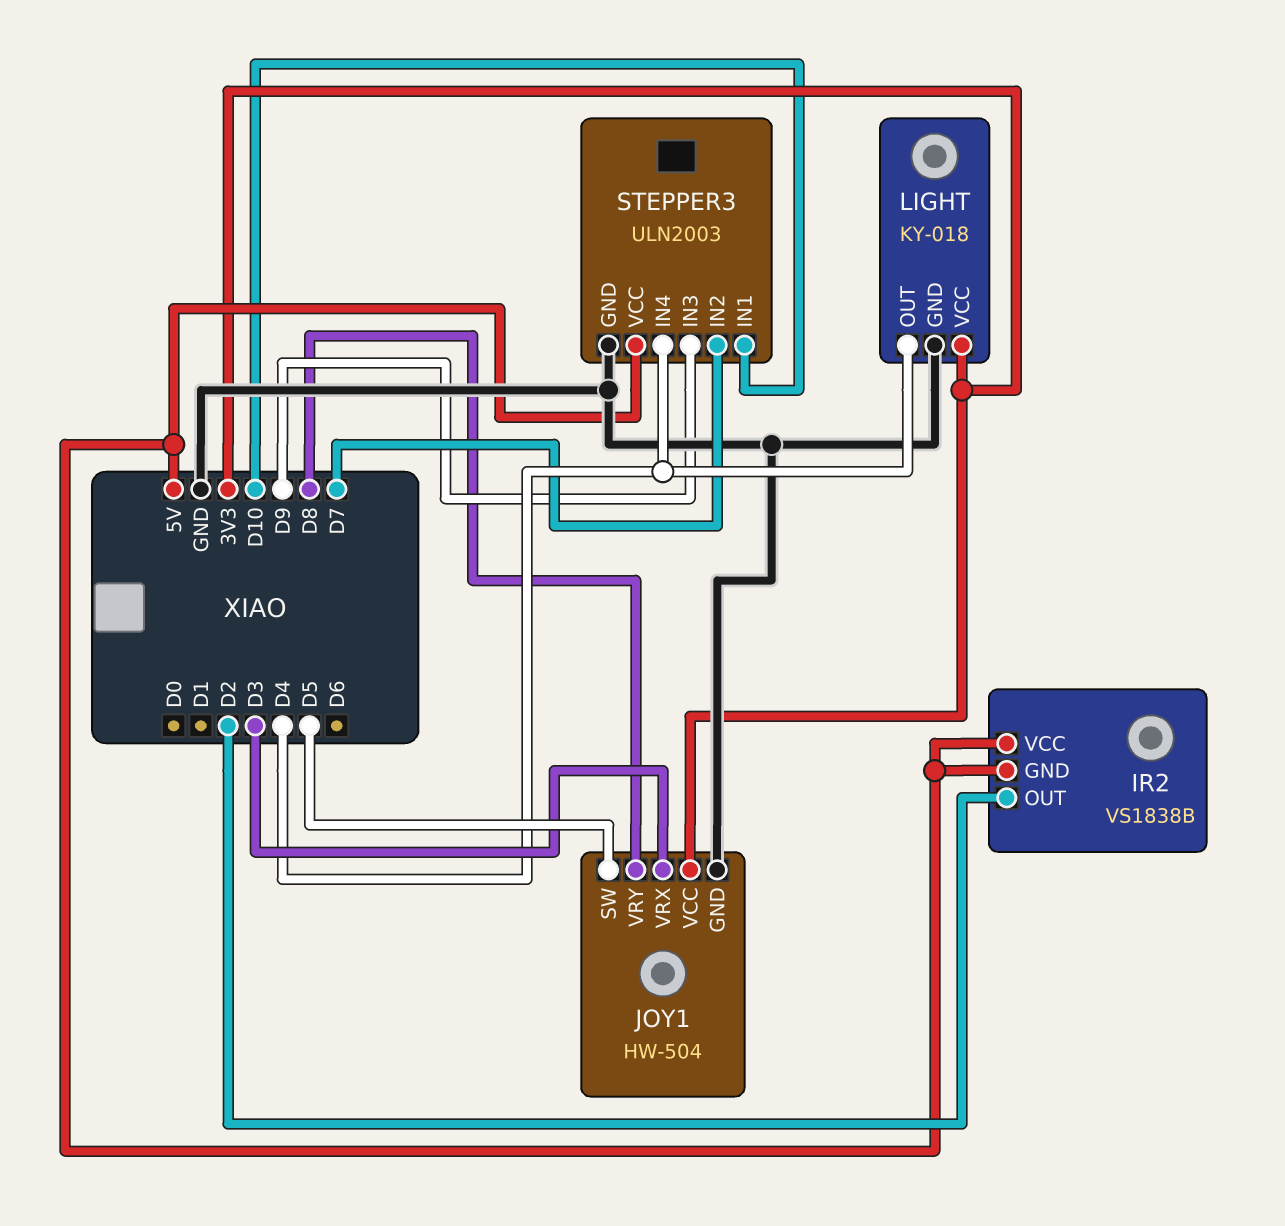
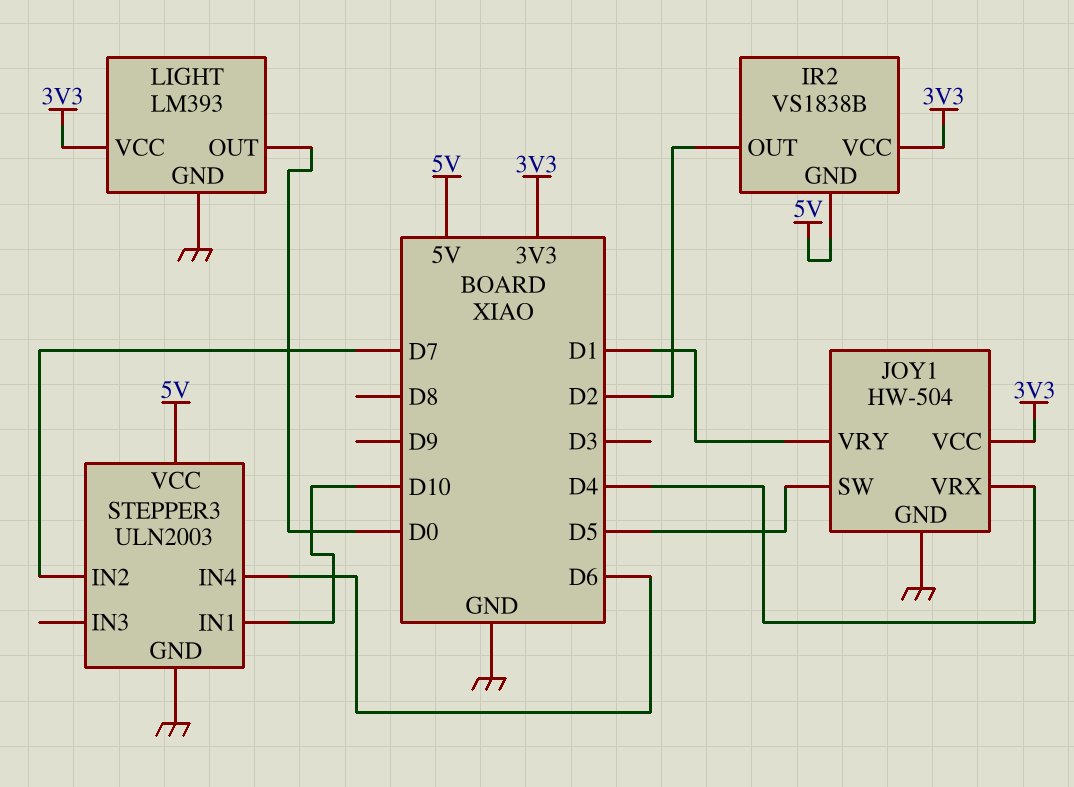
IR2 pin VCC: 5V -> 3V3
JOY1 pin VRX: D3 -> D4
JOY1 pin VRY: D8 -> D1
LIGHT: KY-018 -> LM393
LIGHT pin OUT: D4 -> D0
STEPPER3 pin IN3: D9 -> none
STEPPER3 pin IN4: D4 -> D6

